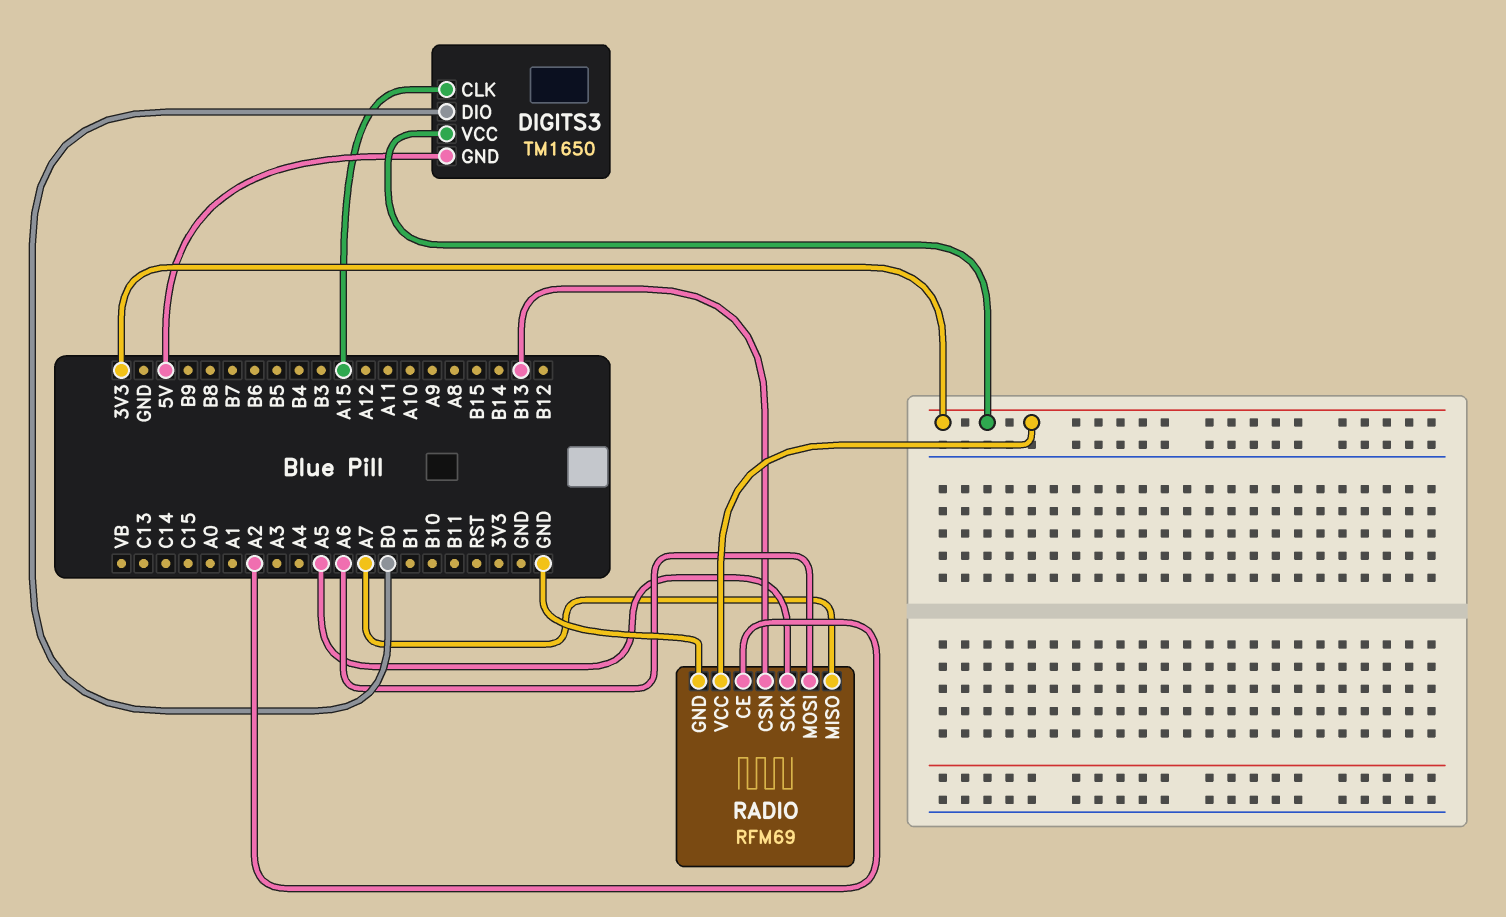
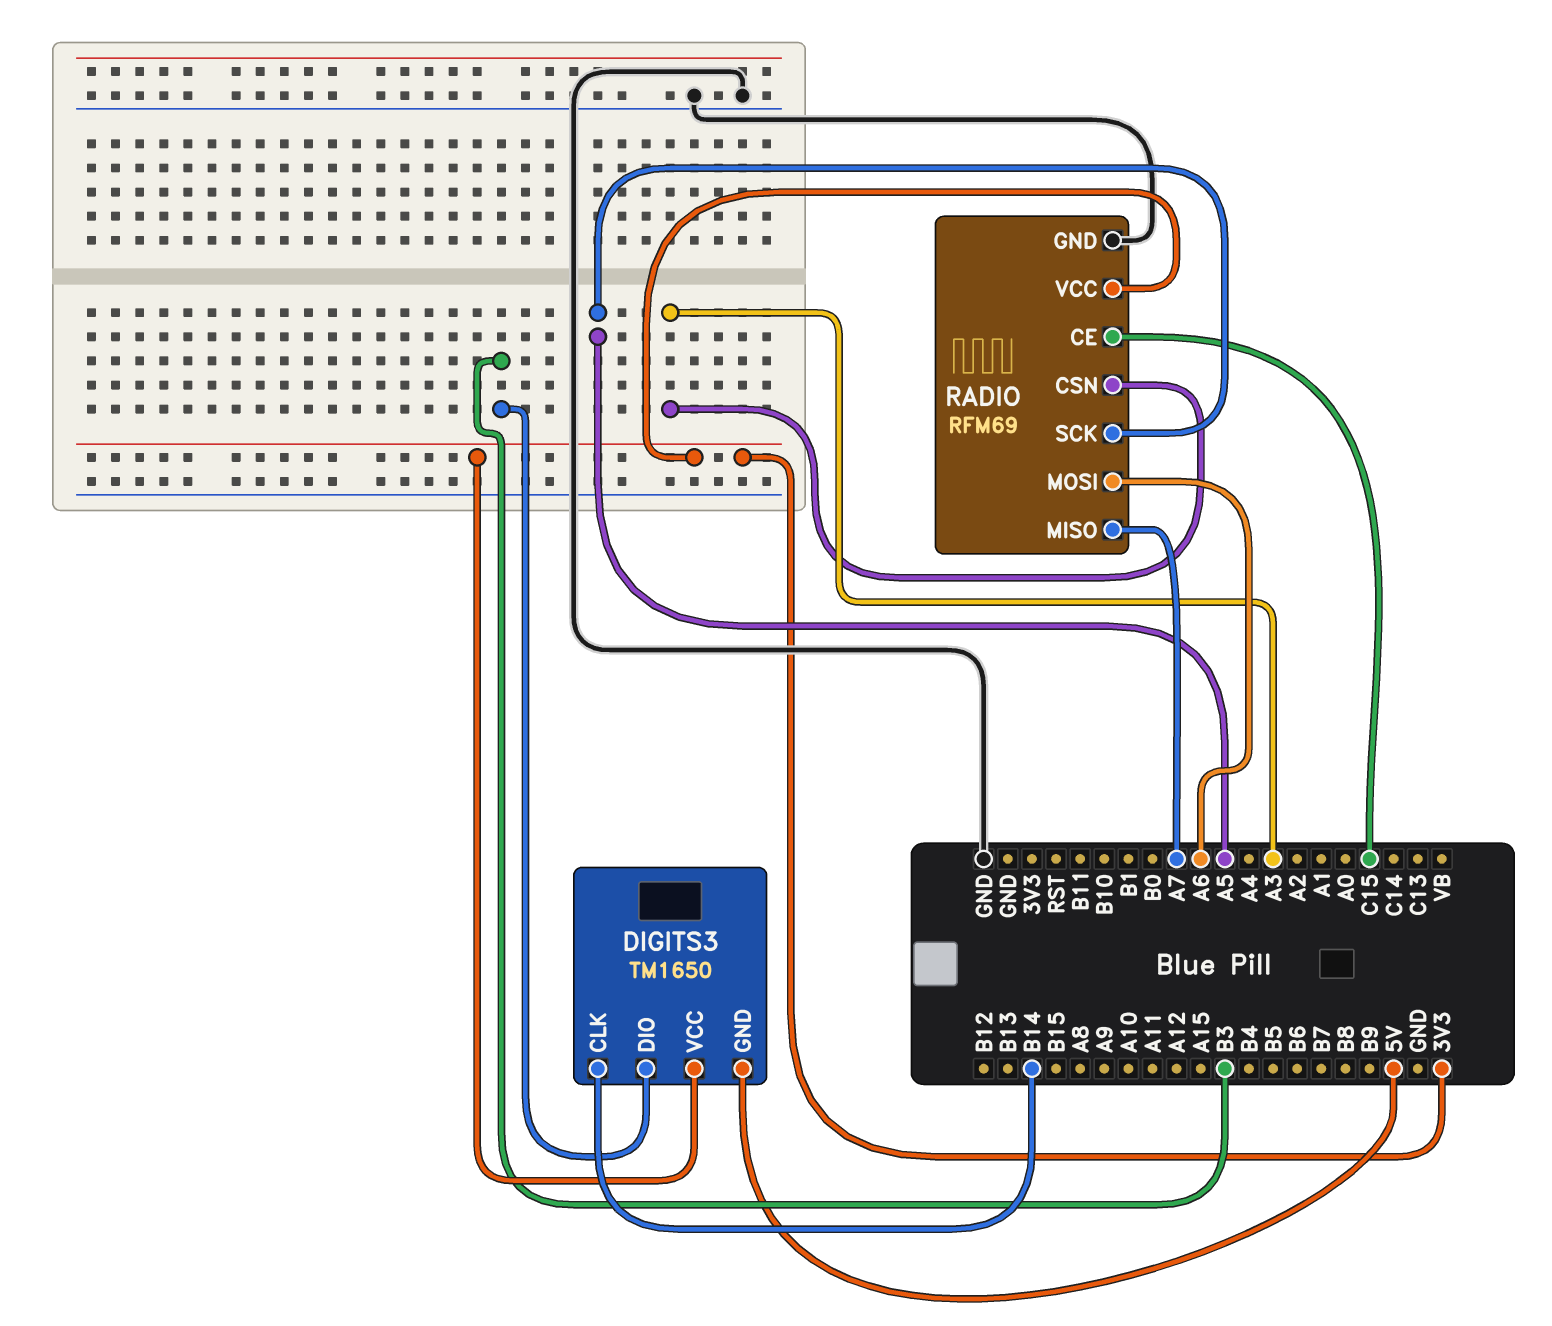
DIGITS3 pin CLK: A15 -> B14
DIGITS3 pin DIO: B0 -> B3
RADIO pin CE: A2 -> C15
RADIO pin CSN: B13 -> A3

